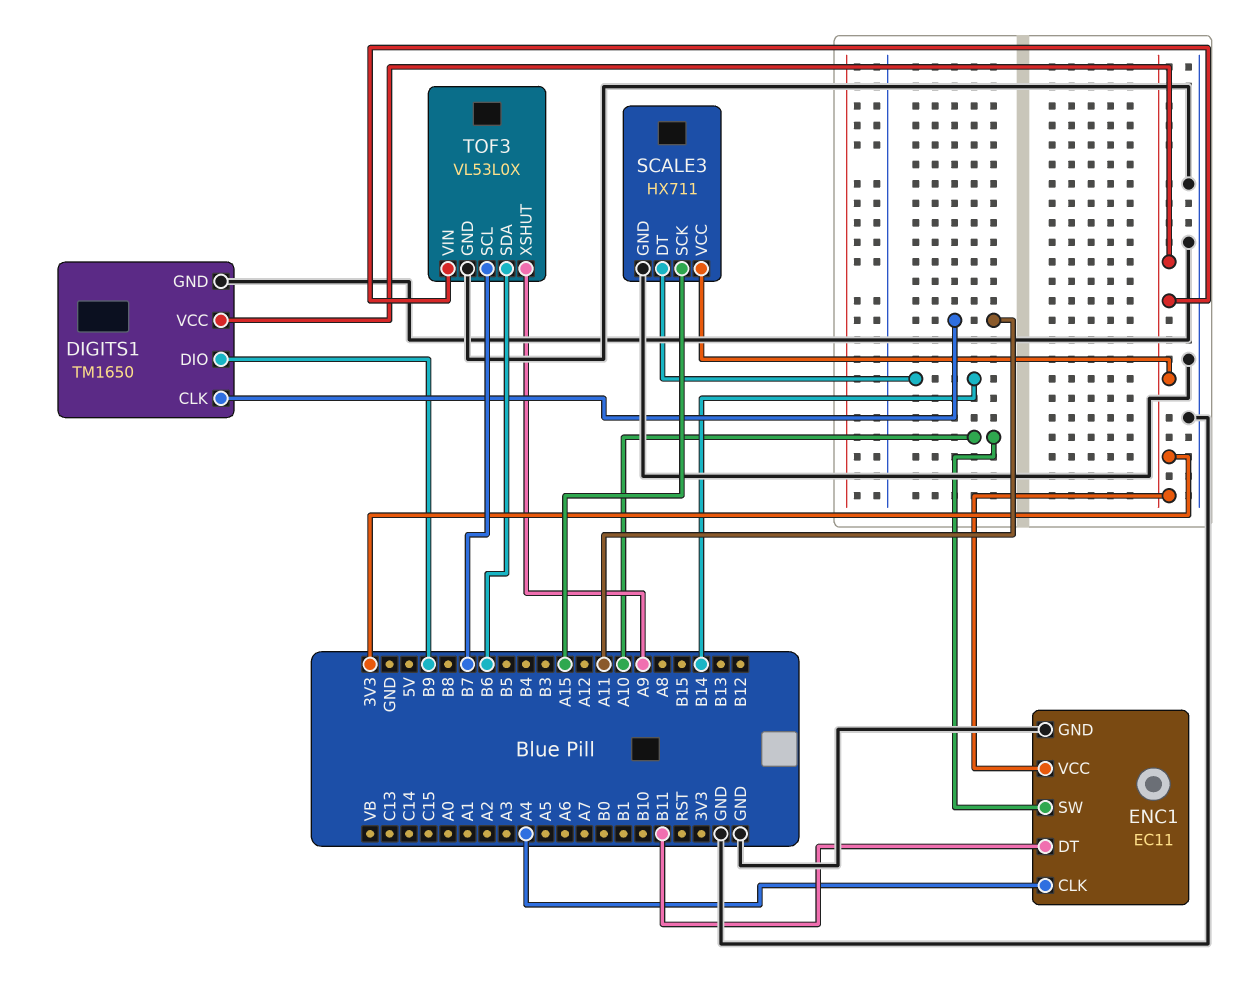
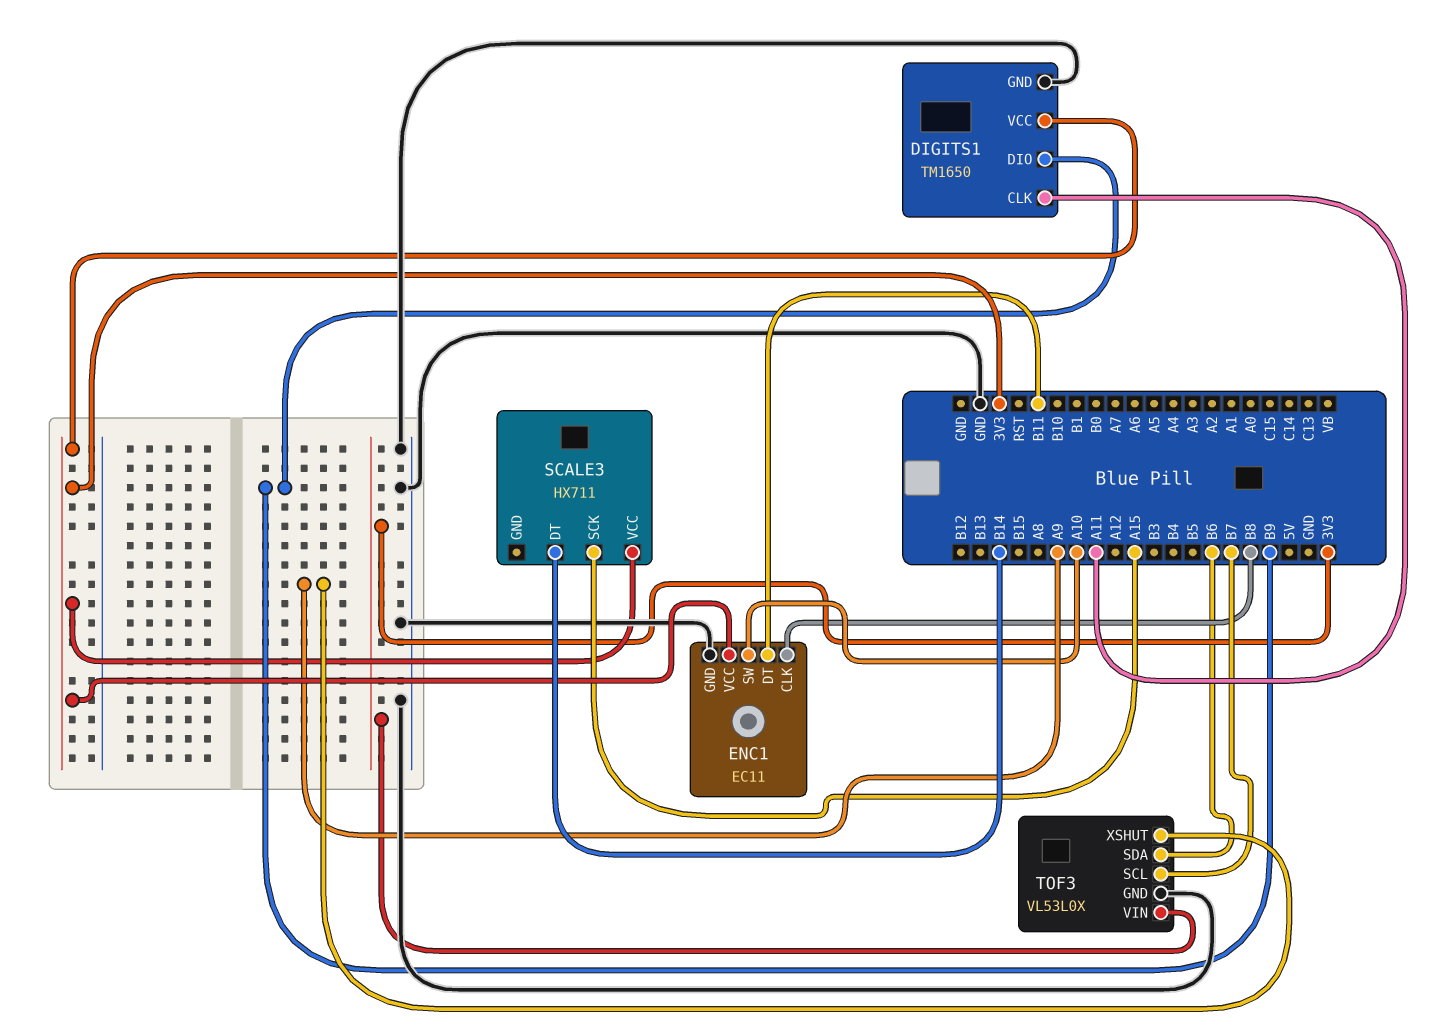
ENC1 pin CLK: A4 -> B8
SCALE3 pin GND: GND -> none

